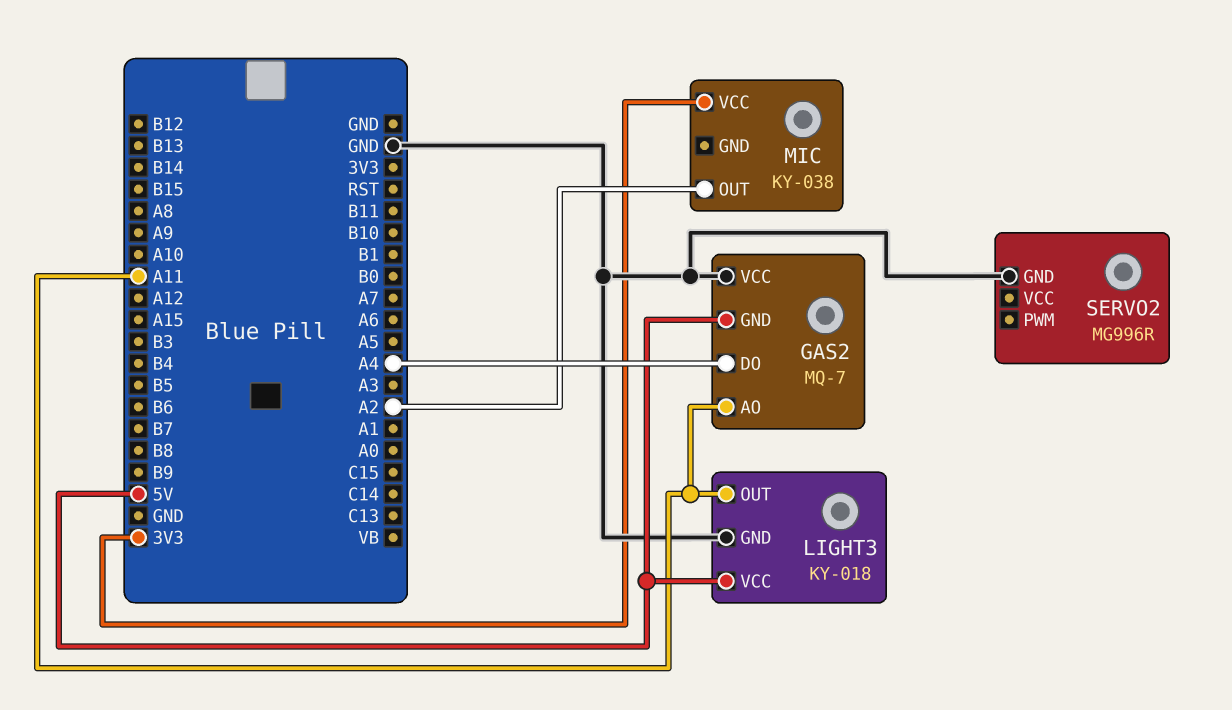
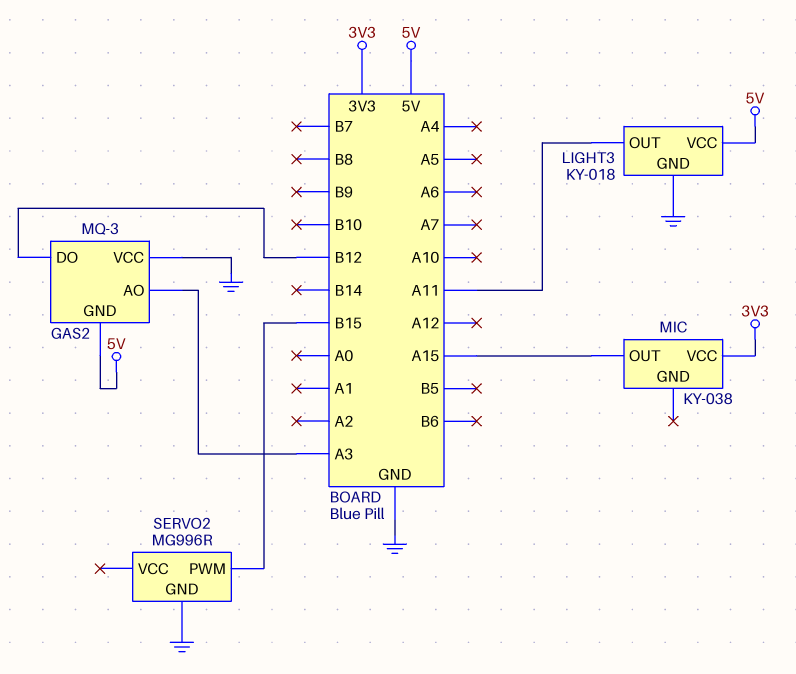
GAS2: MQ-7 -> MQ-3
GAS2 pin AO: A11 -> A3
GAS2 pin DO: A4 -> B12
MIC pin OUT: A2 -> A15
SERVO2 pin PWM: none -> B15

